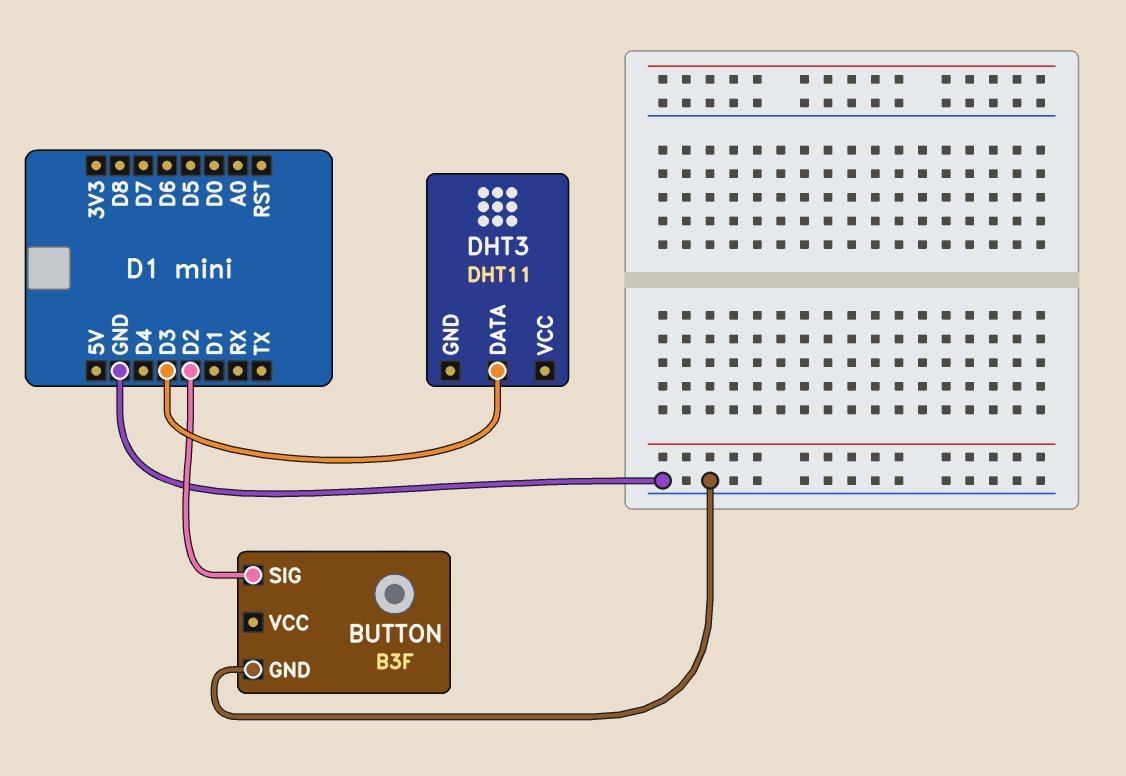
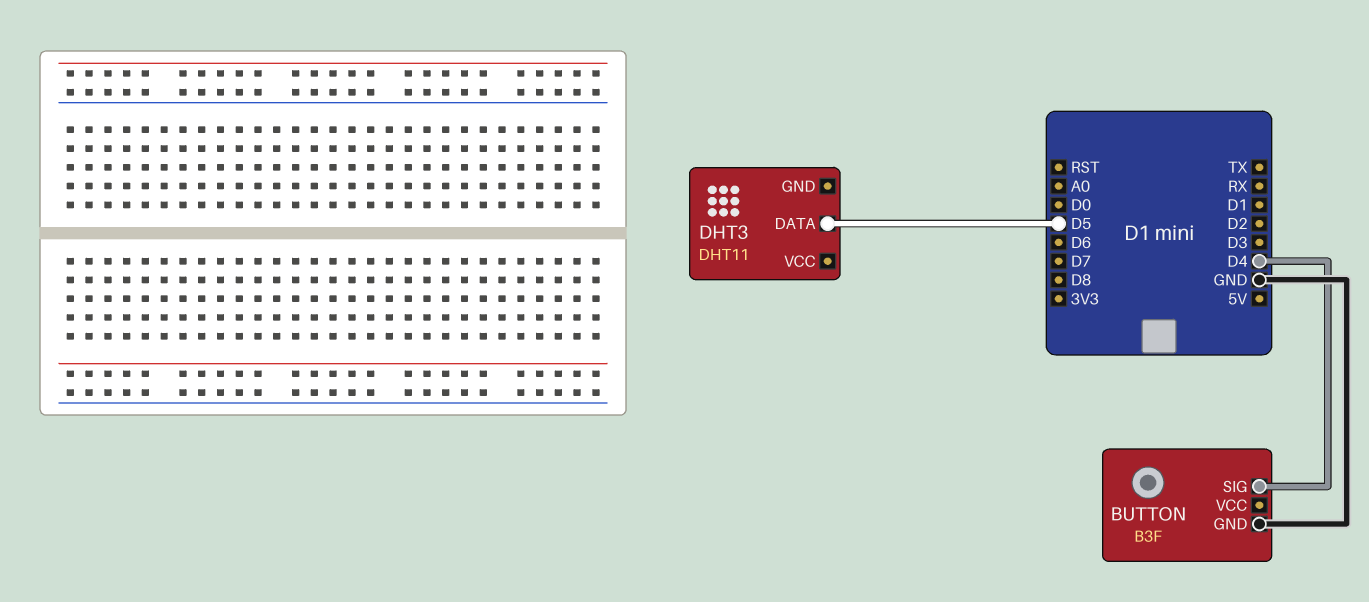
BUTTON pin SIG: D2 -> D4
DHT3 pin DATA: D3 -> D5

